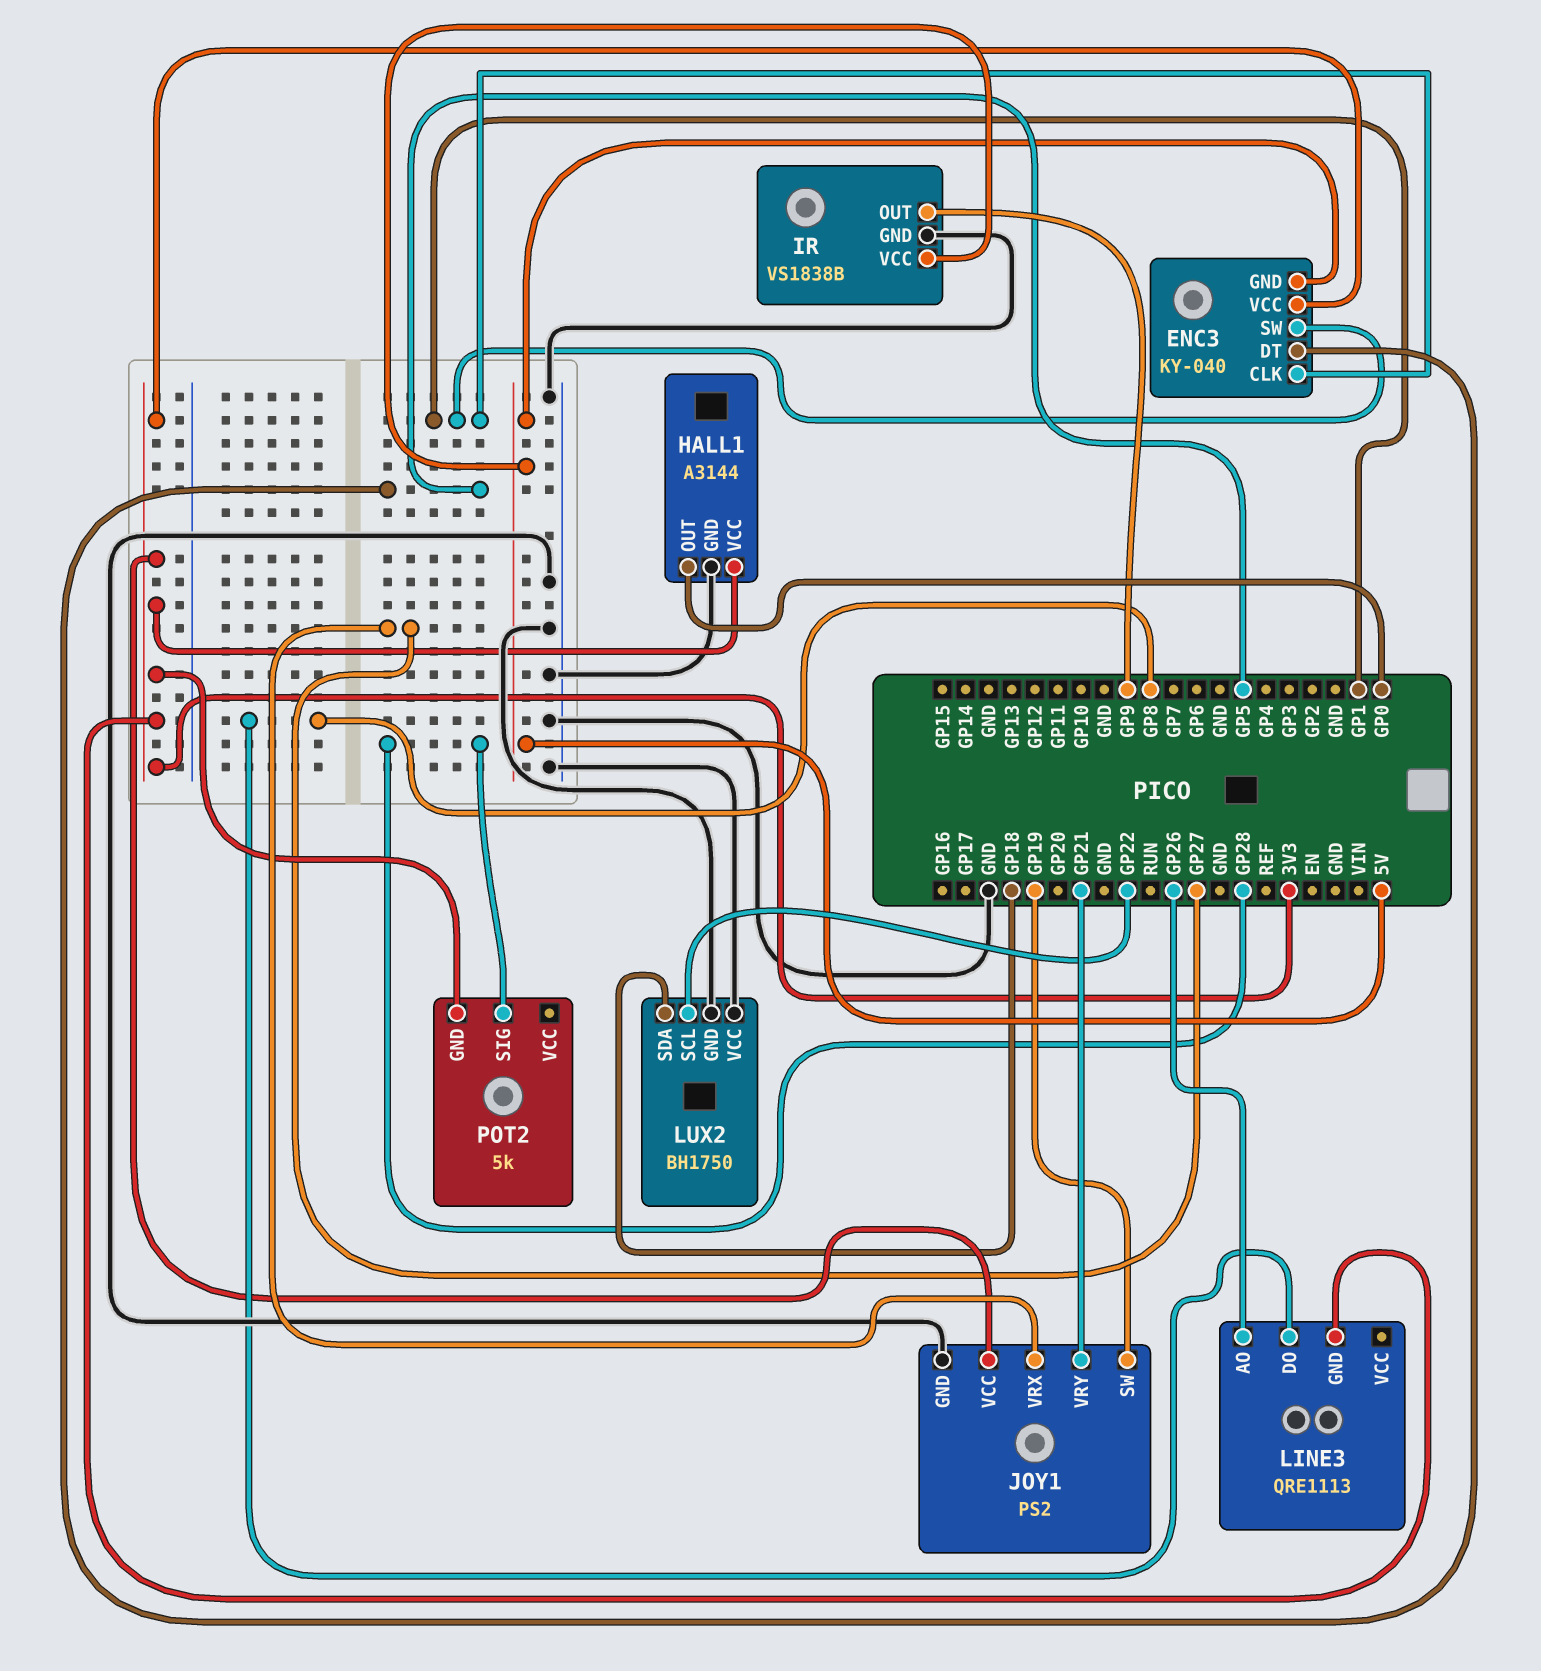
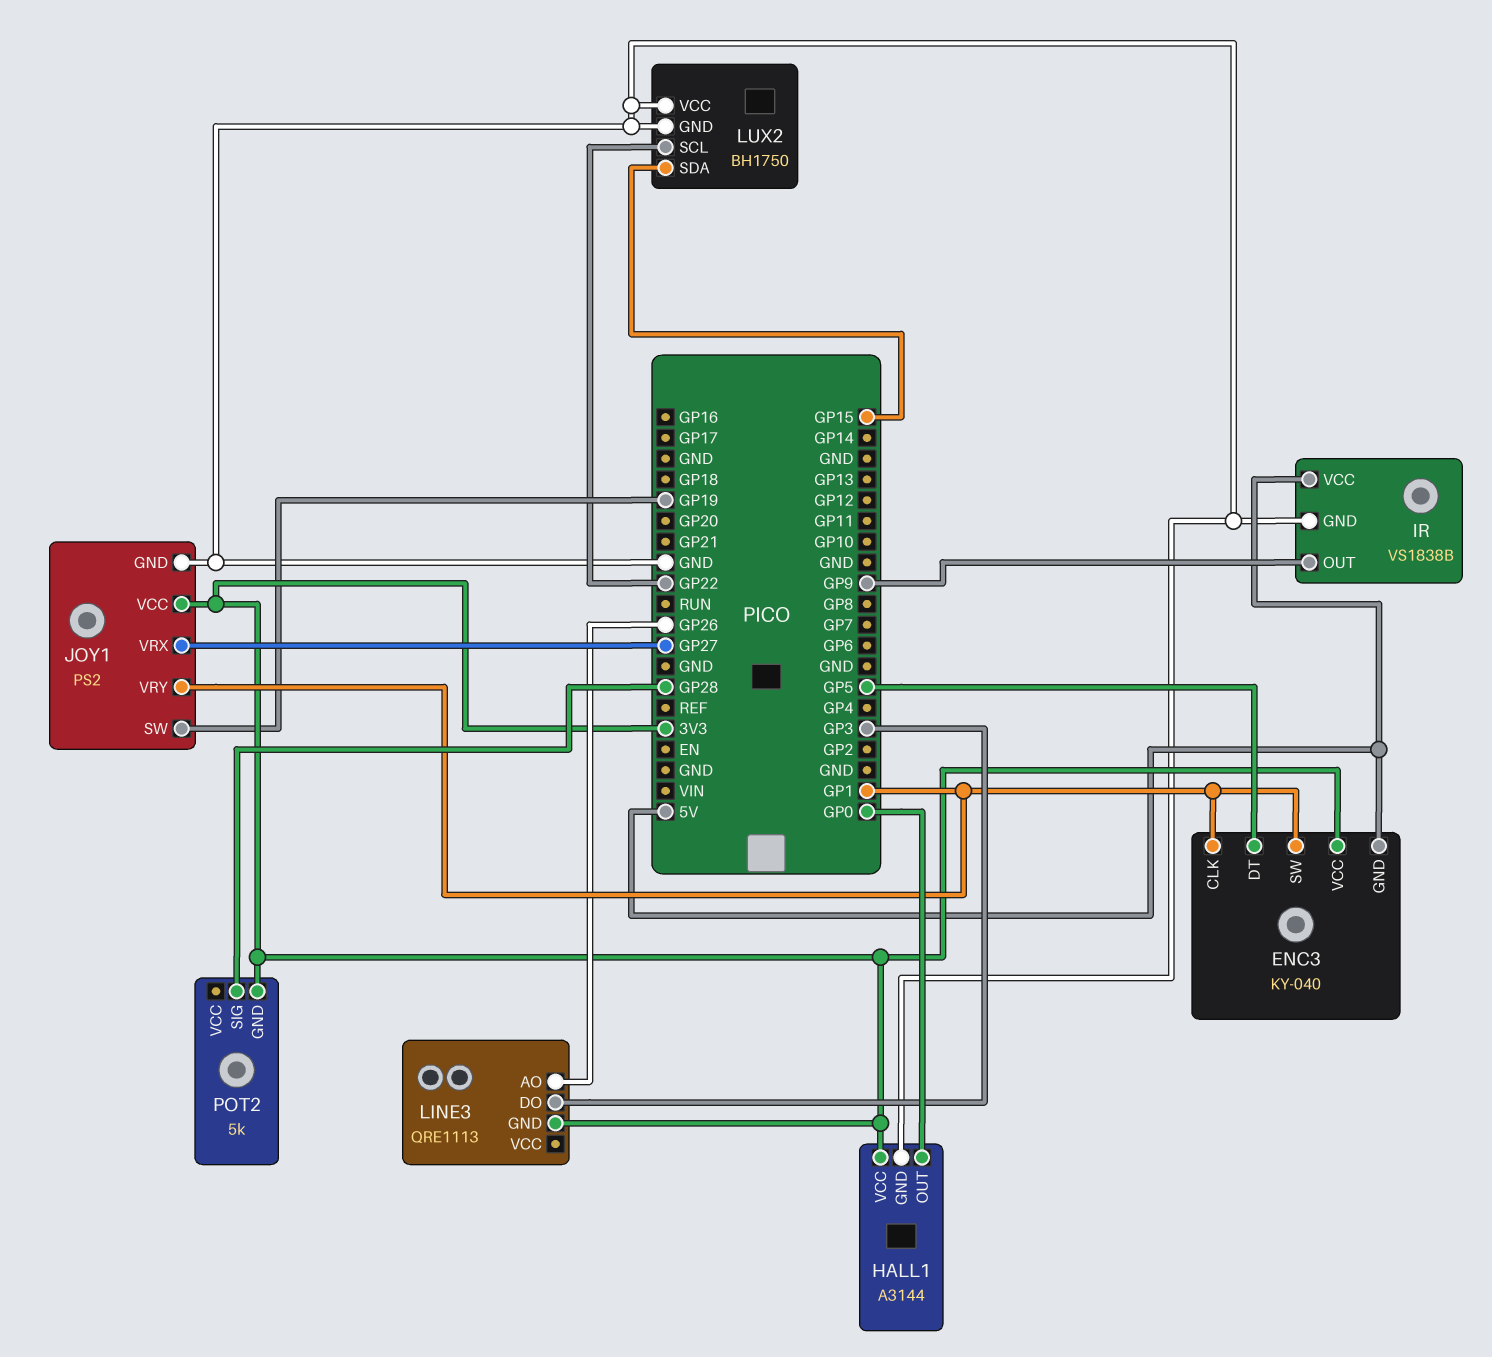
JOY1 pin VRY: GP21 -> GP1
LINE3 pin DO: GP8 -> GP3
LUX2 pin SDA: GP18 -> GP15

